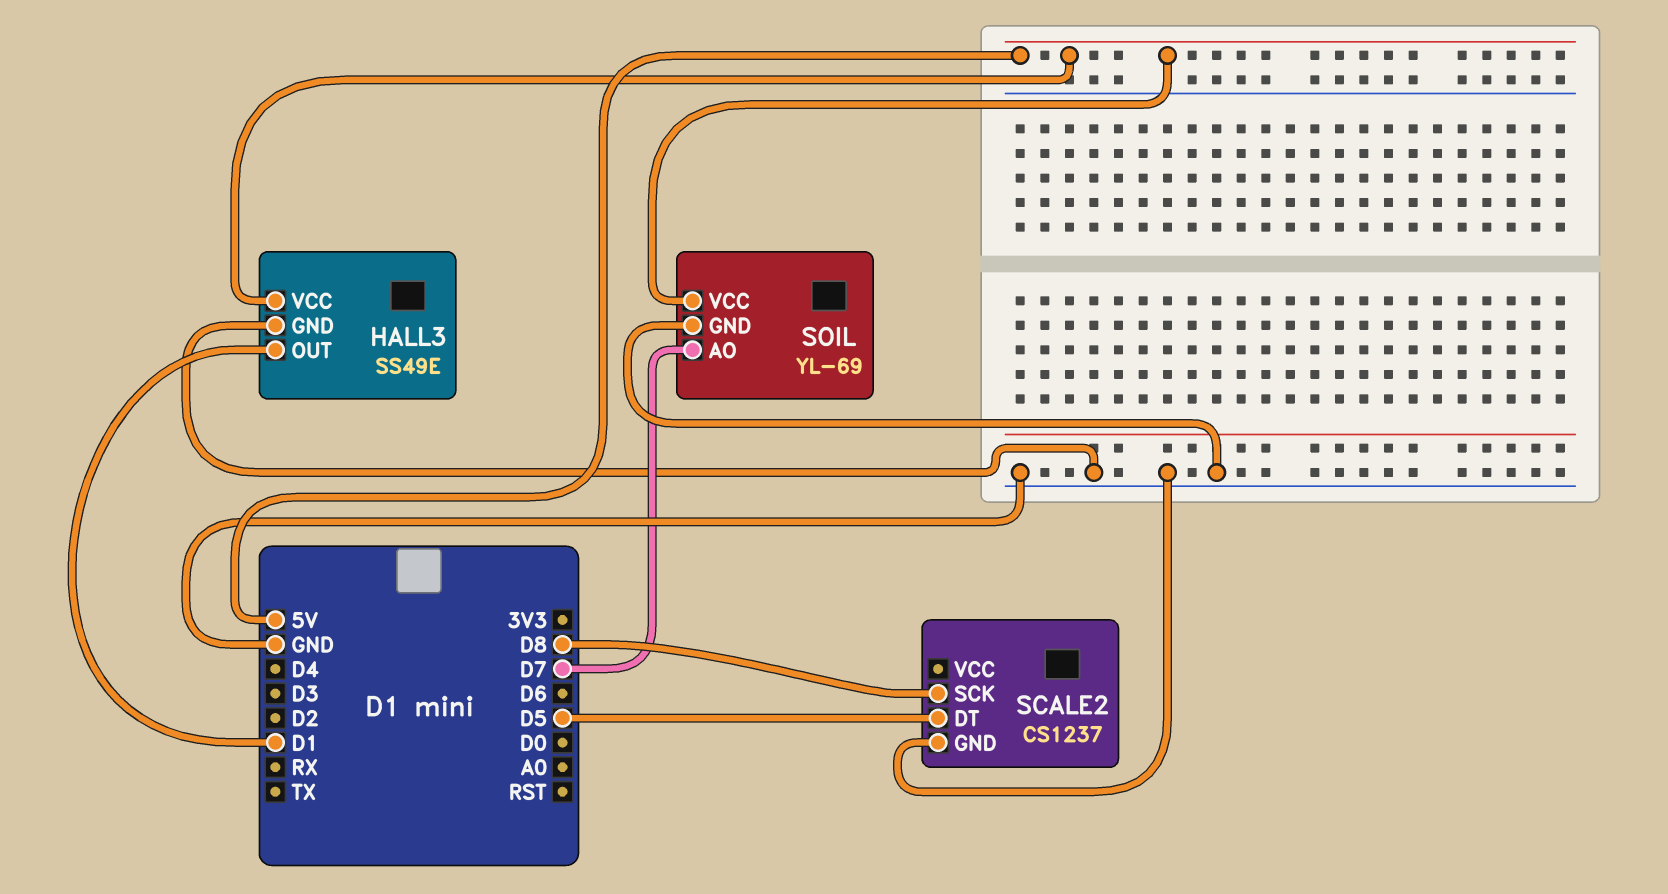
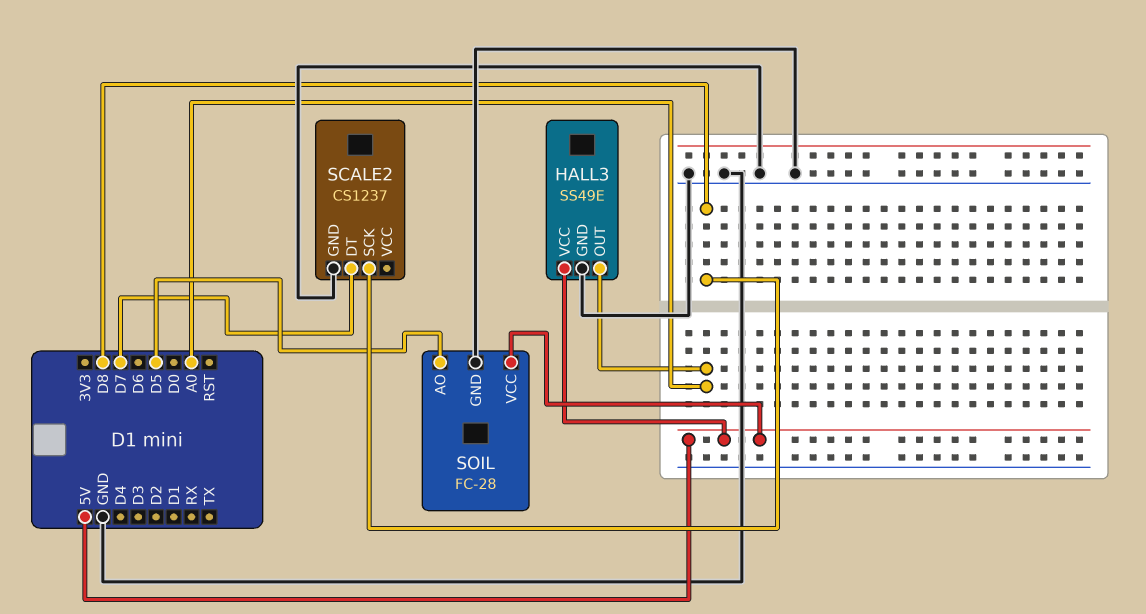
HALL3 pin OUT: D1 -> A0
SCALE2 pin DT: D5 -> D7
SOIL: YL-69 -> FC-28
SOIL pin AO: D7 -> D5

